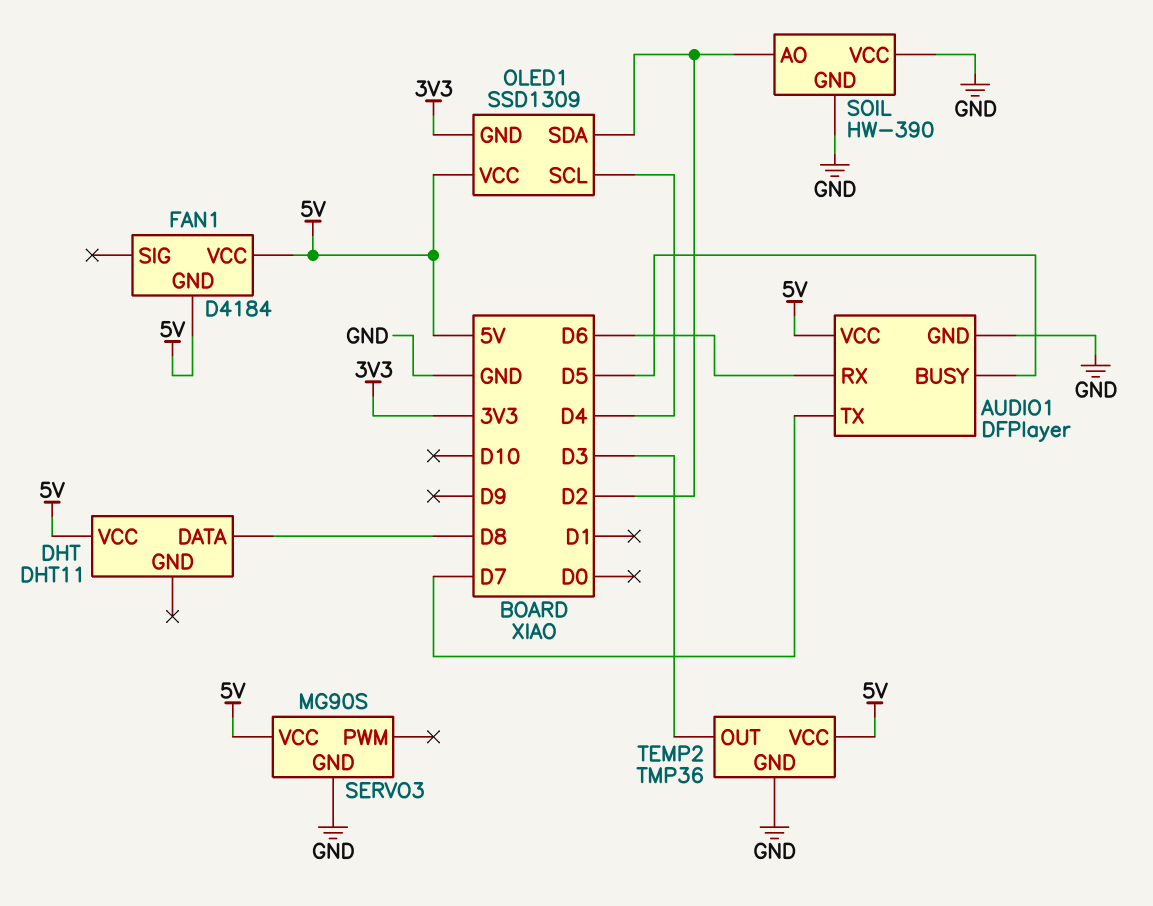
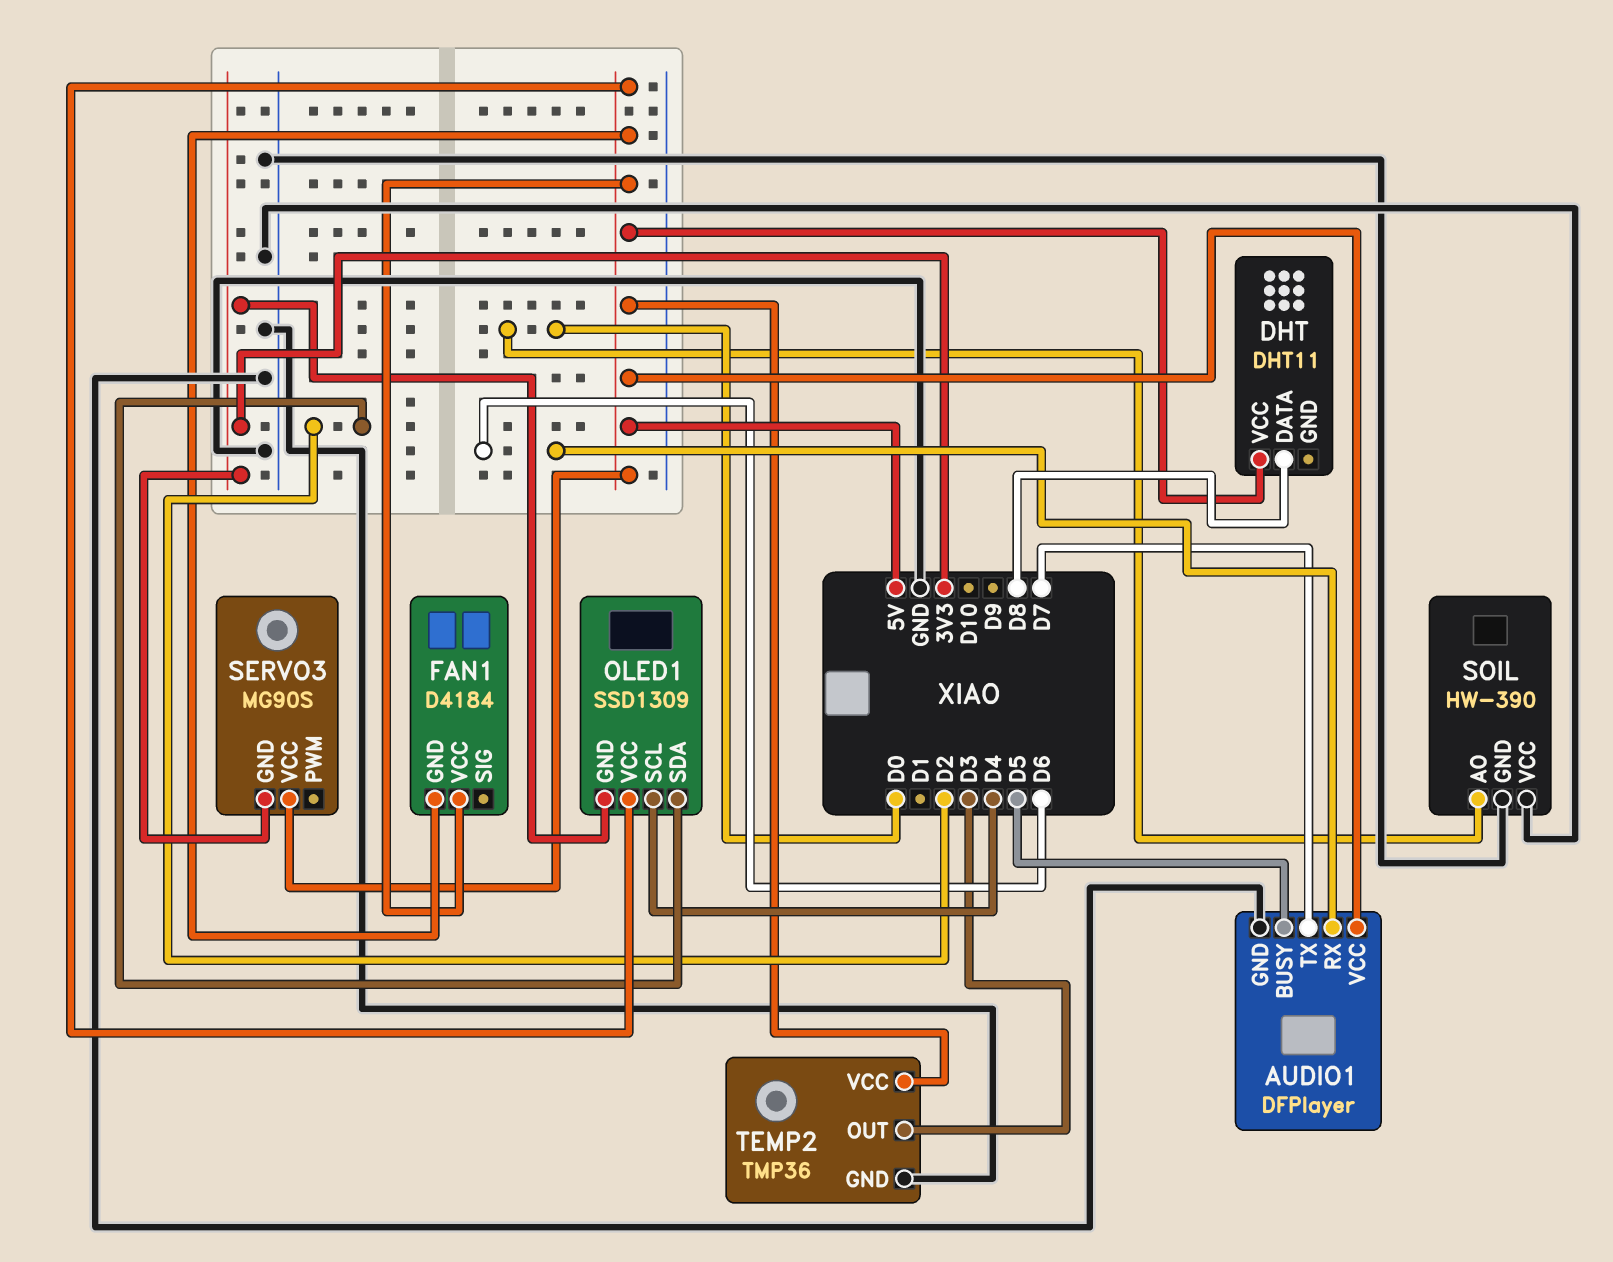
SERVO3 pin GND: GND -> 3V3
SOIL pin AO: D2 -> D0

